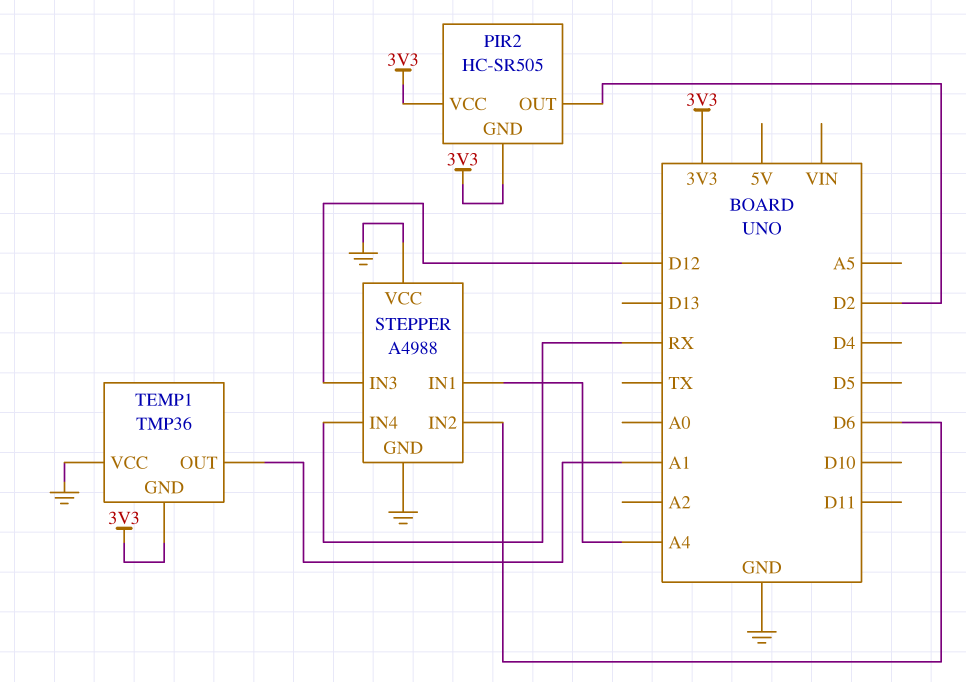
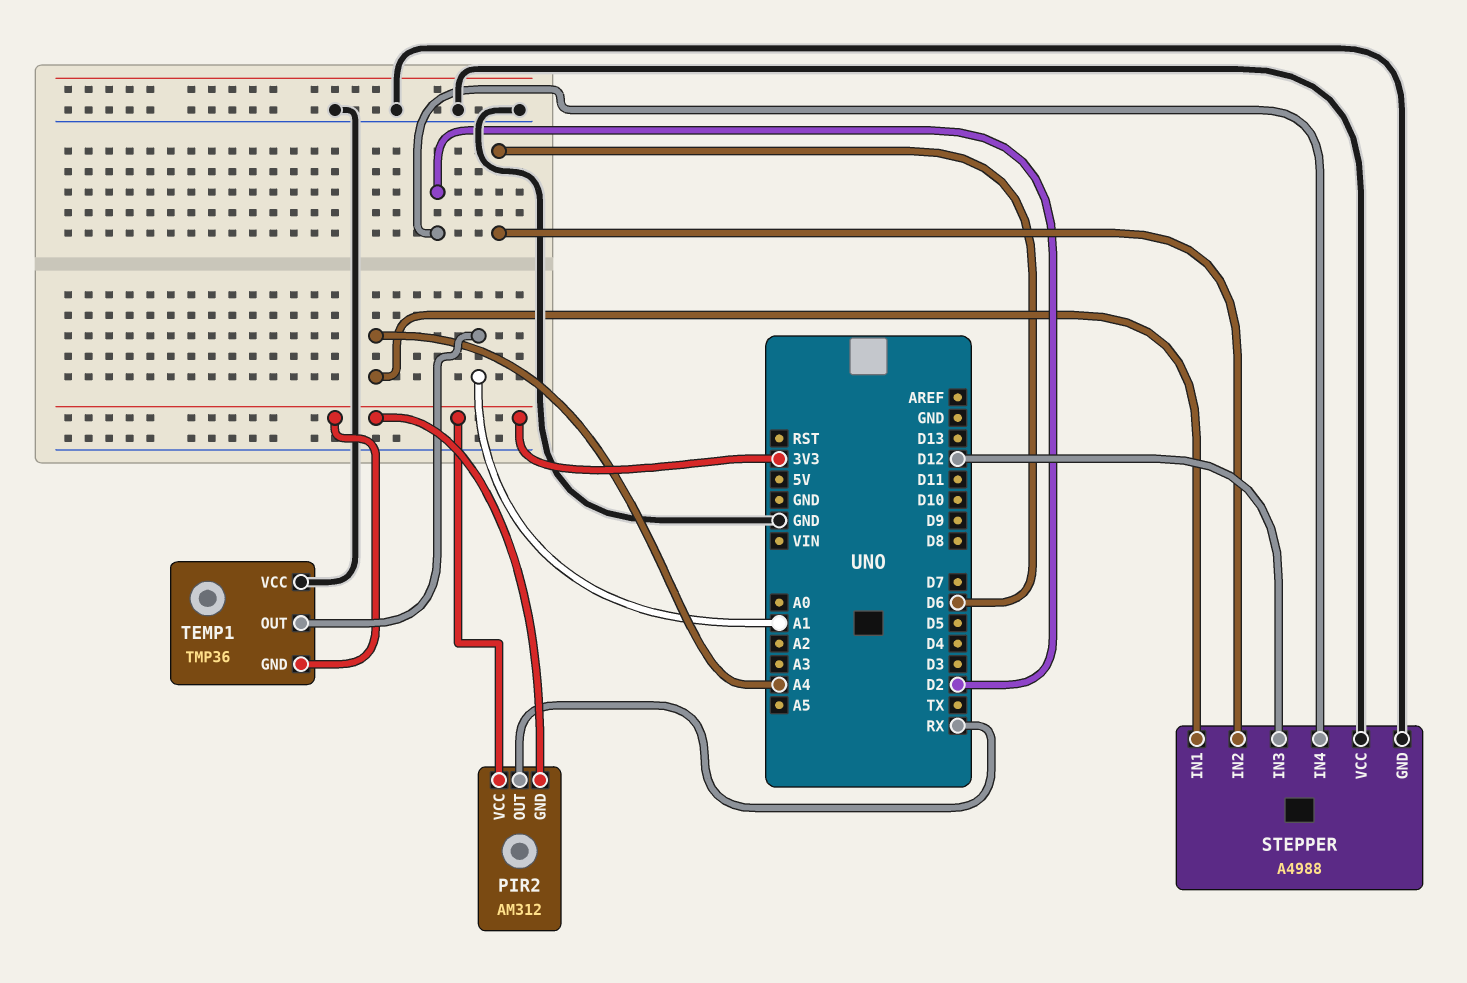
PIR2: HC-SR505 -> AM312
PIR2 pin OUT: D2 -> RX
STEPPER pin IN4: RX -> D2

